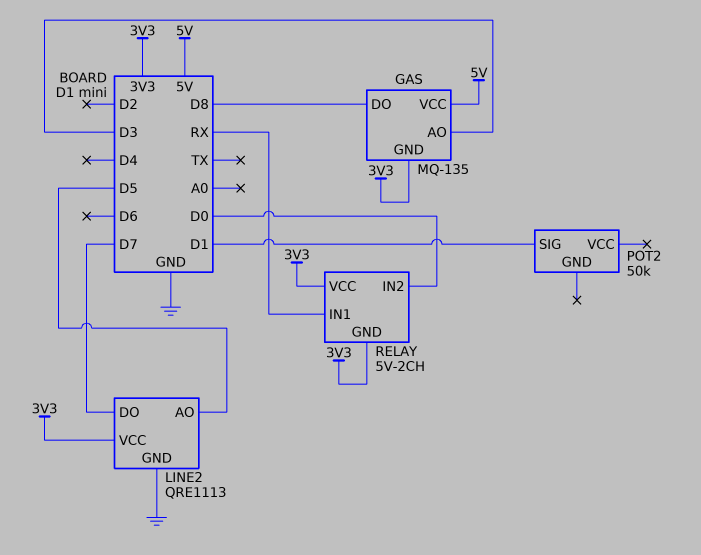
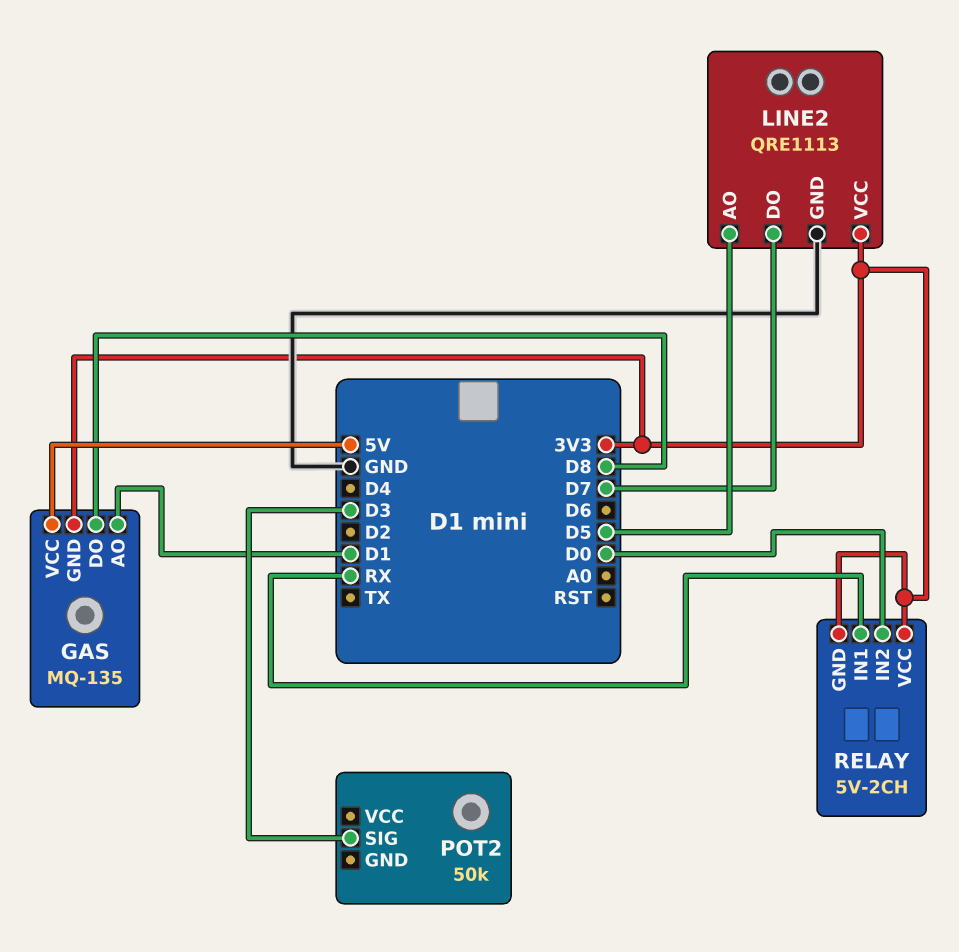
GAS pin AO: D3 -> D1
POT2 pin SIG: D1 -> D3

